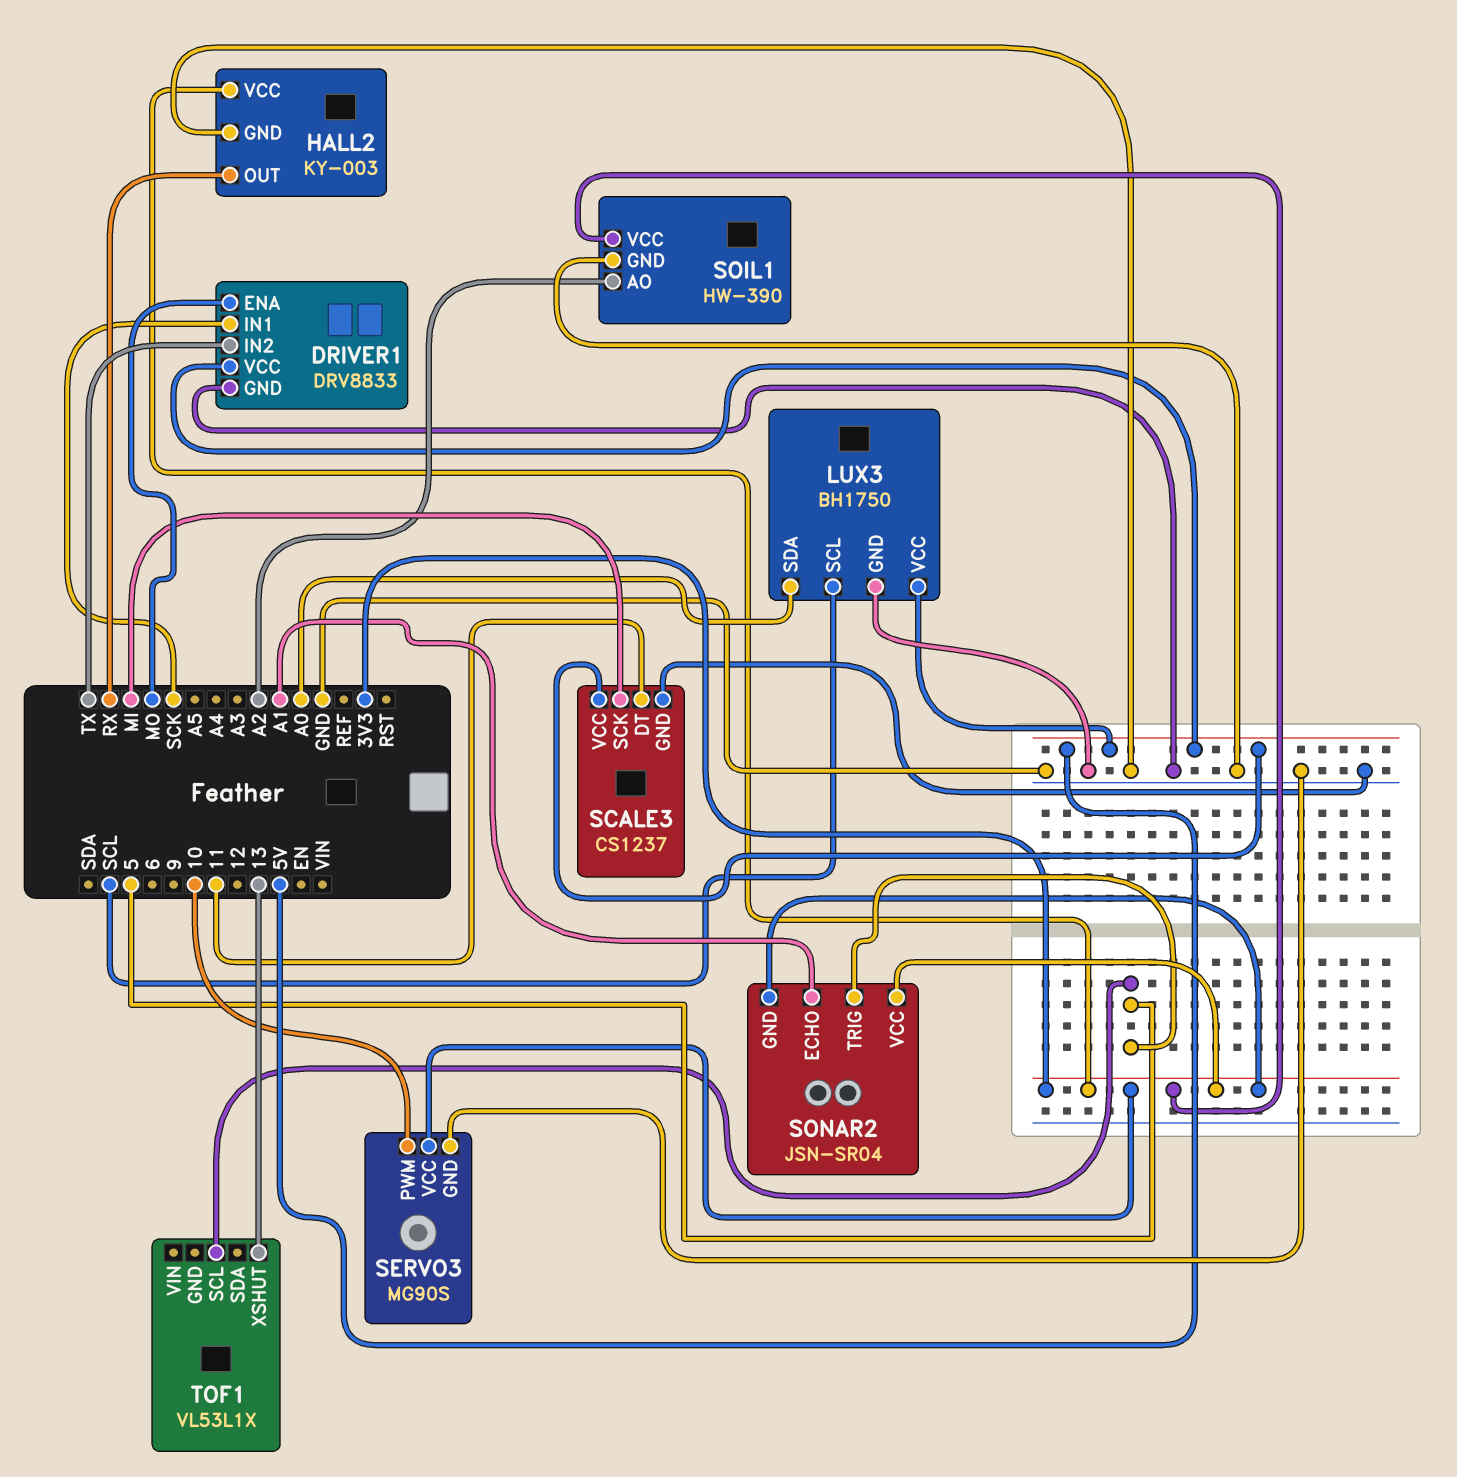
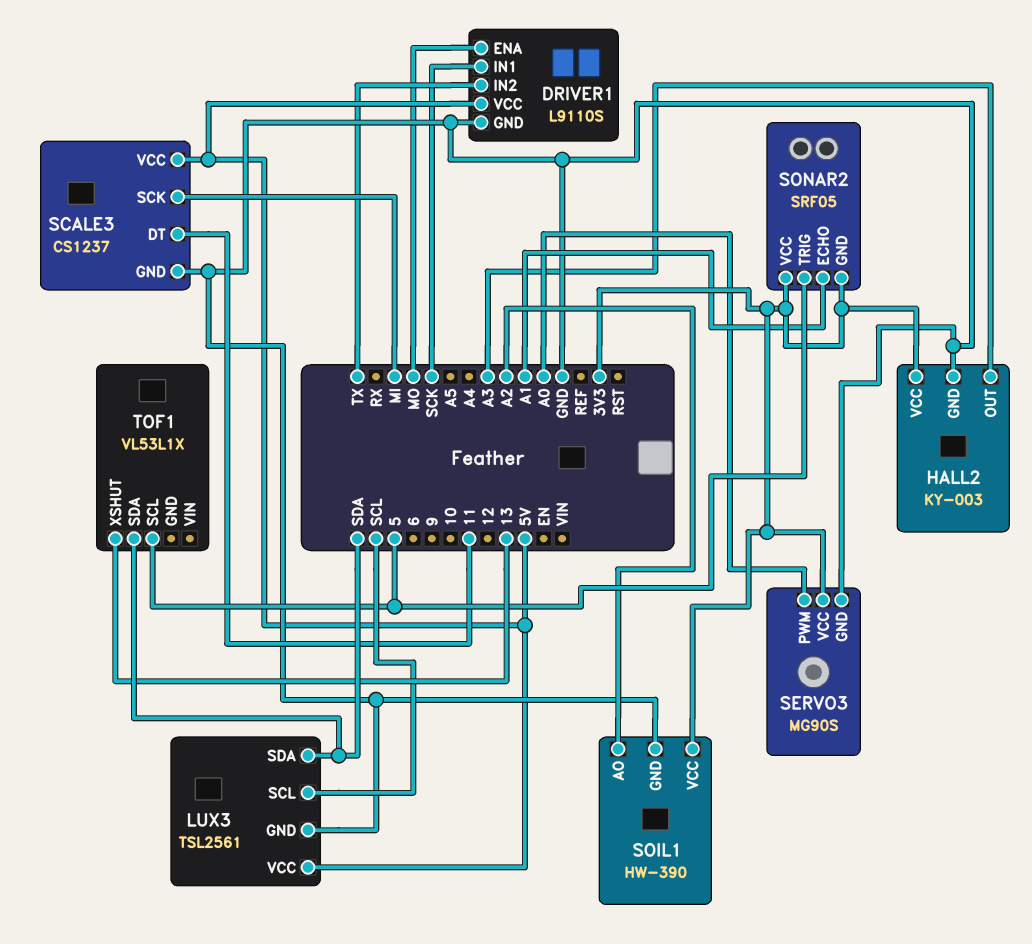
DRIVER1: DRV8833 -> L9110S
HALL2 pin OUT: RX -> A3
LUX3: BH1750 -> TSL2561
LUX3 pin SDA: A0 -> SDA
SERVO3 pin PWM: 10 -> A0
SONAR2: JSN-SR04 -> SRF05
TOF1 pin SDA: none -> SDA

